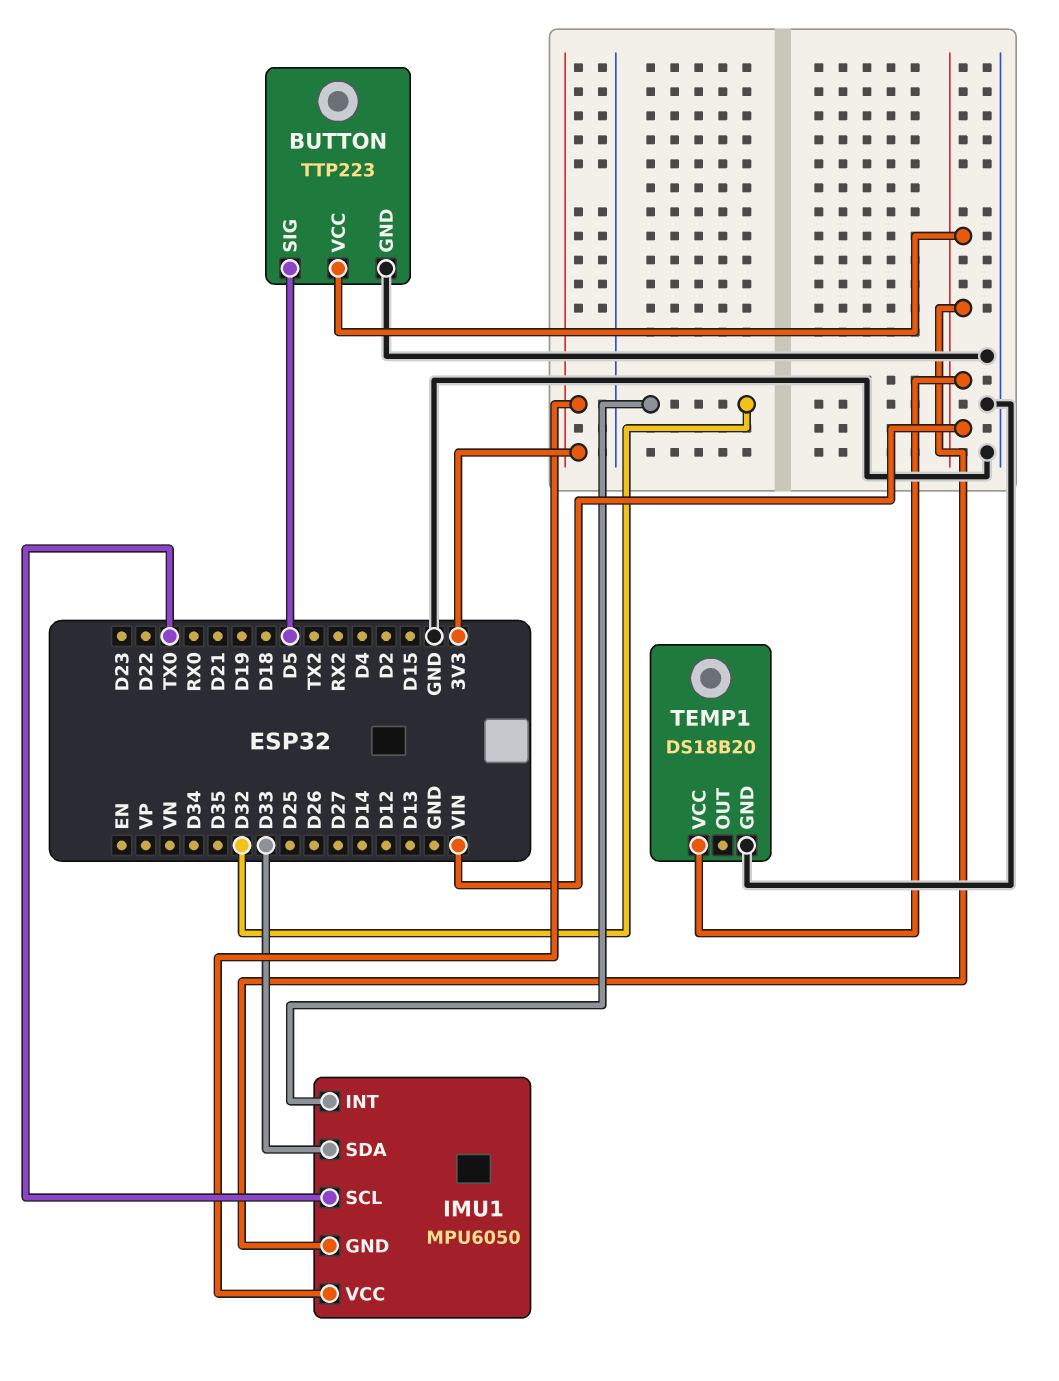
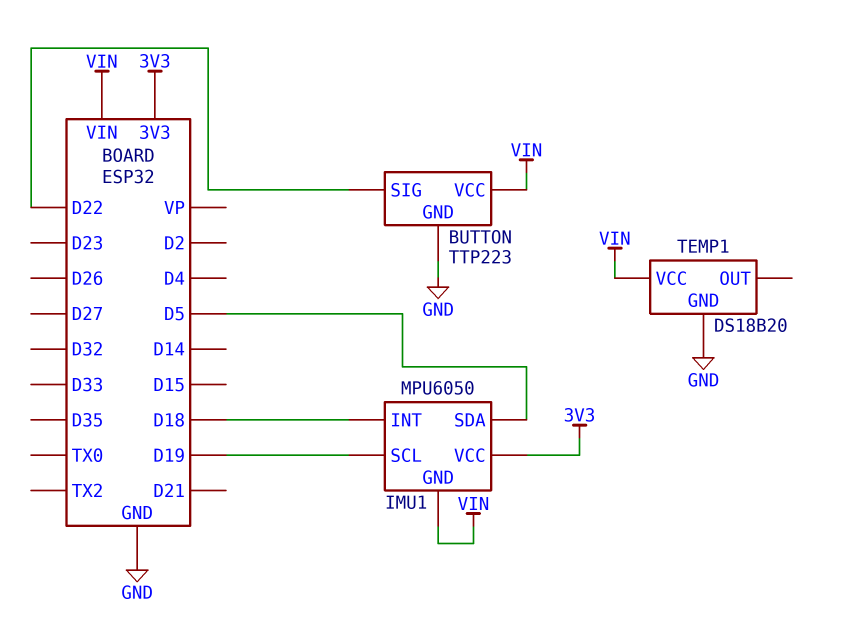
BUTTON pin SIG: D5 -> D22
IMU1 pin INT: D32 -> D18
IMU1 pin SCL: TX0 -> D19
IMU1 pin SDA: D33 -> D5

